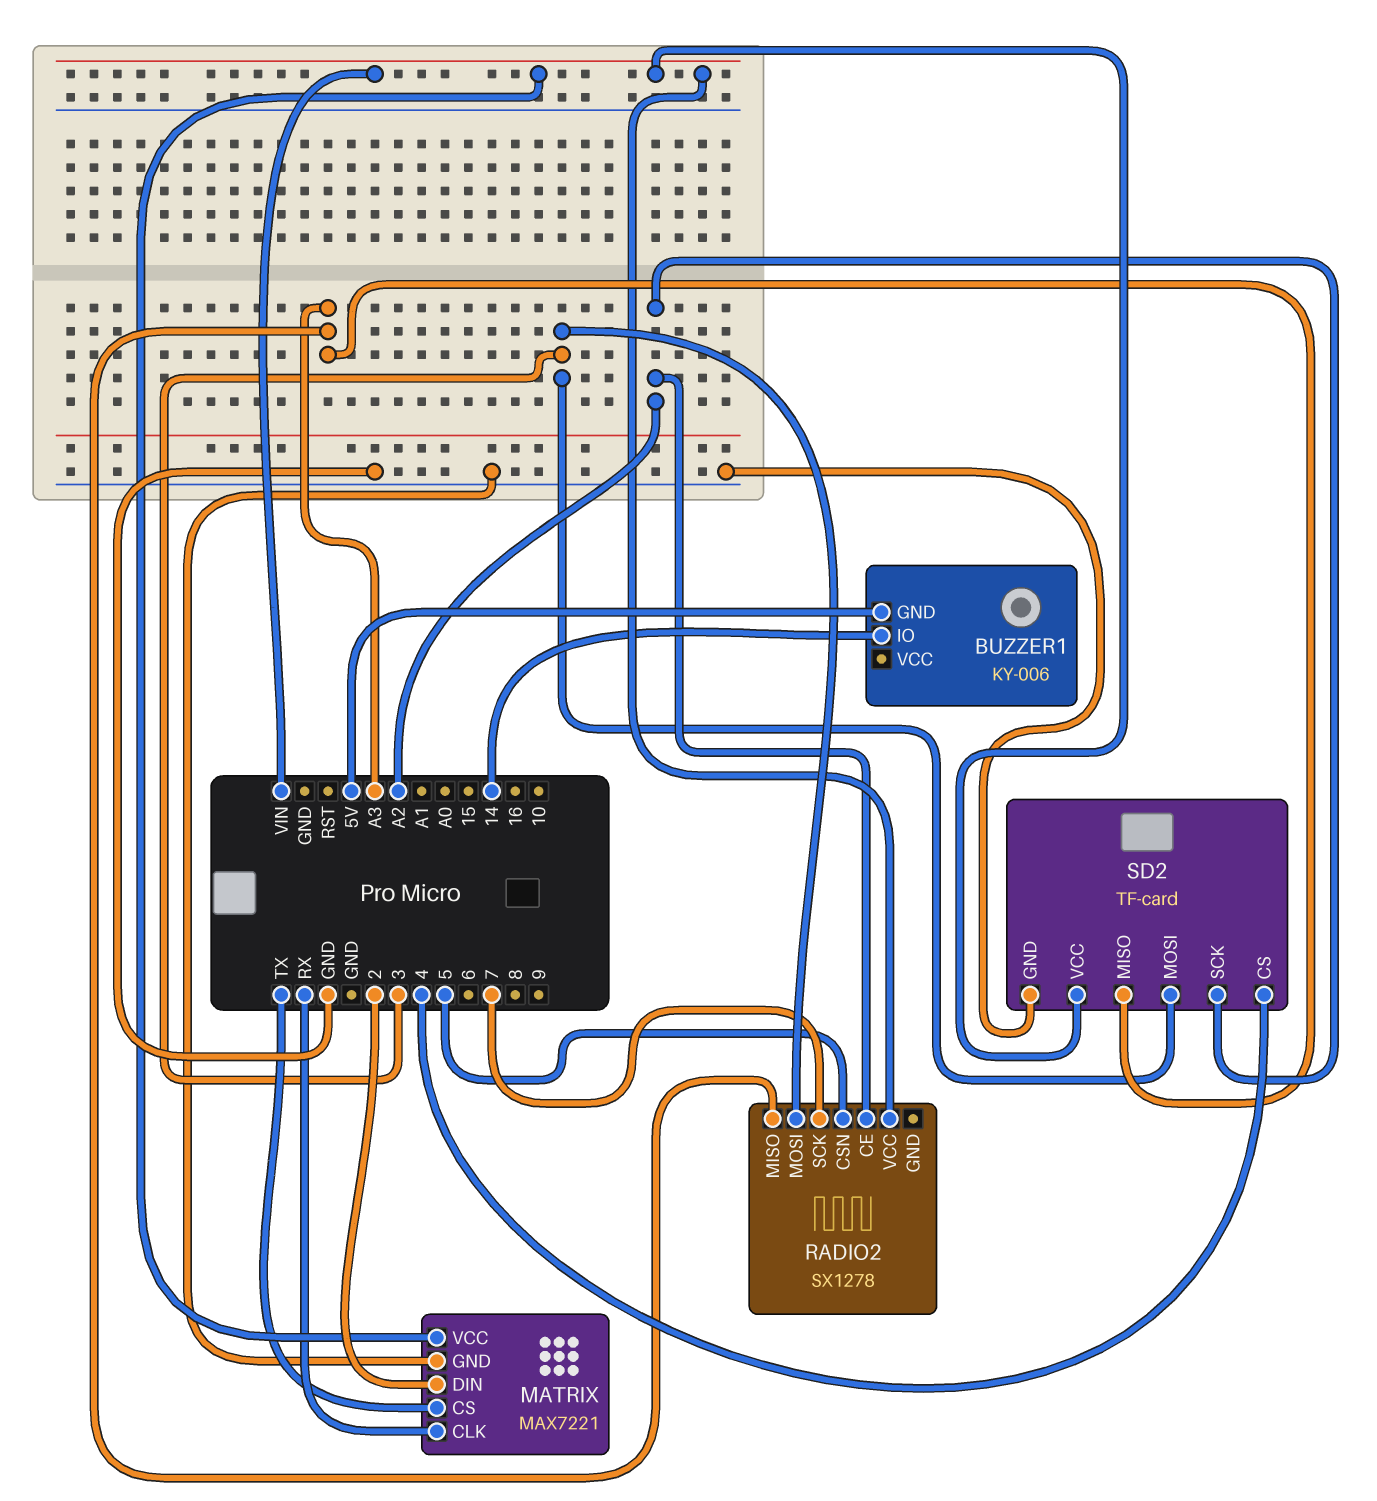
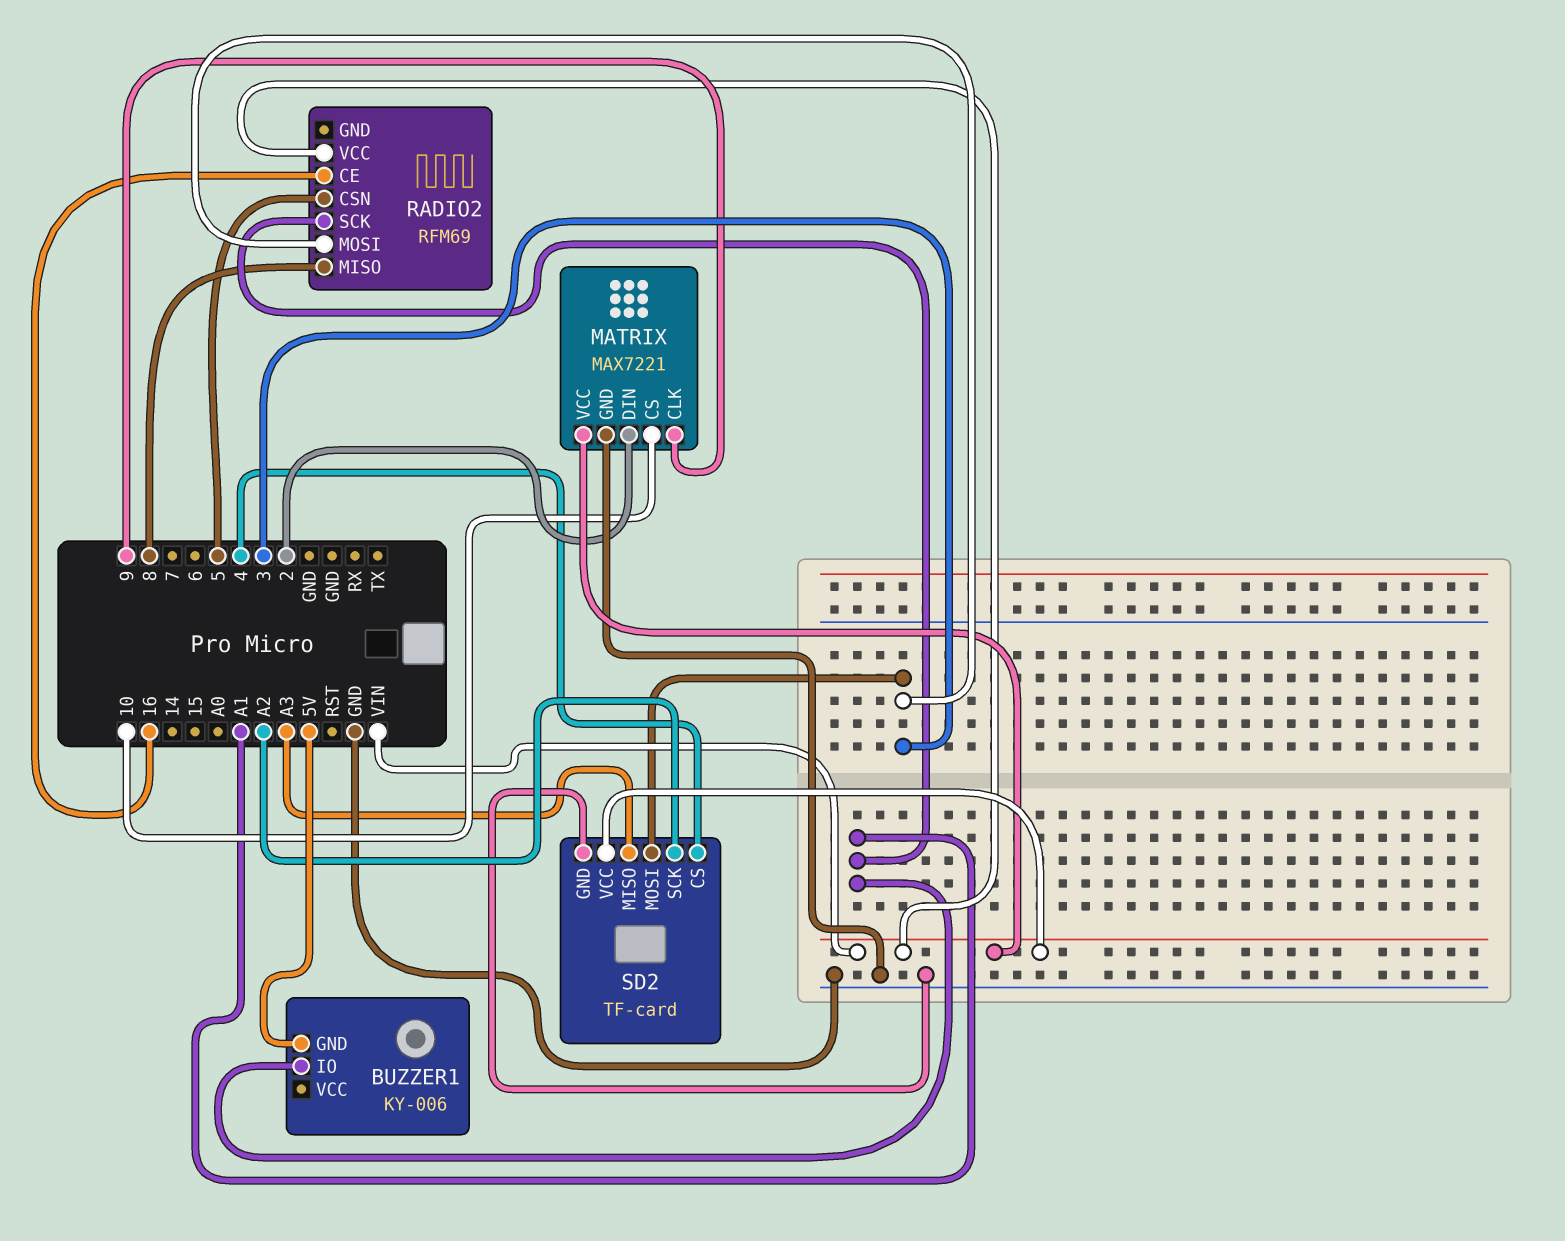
BUZZER1 pin IO: 14 -> A1
MATRIX pin CLK: RX -> 9
MATRIX pin CS: TX -> 10
RADIO2: SX1278 -> RFM69
RADIO2 pin CE: A2 -> 16
RADIO2 pin MISO: A3 -> 8
RADIO2 pin SCK: 7 -> A1

